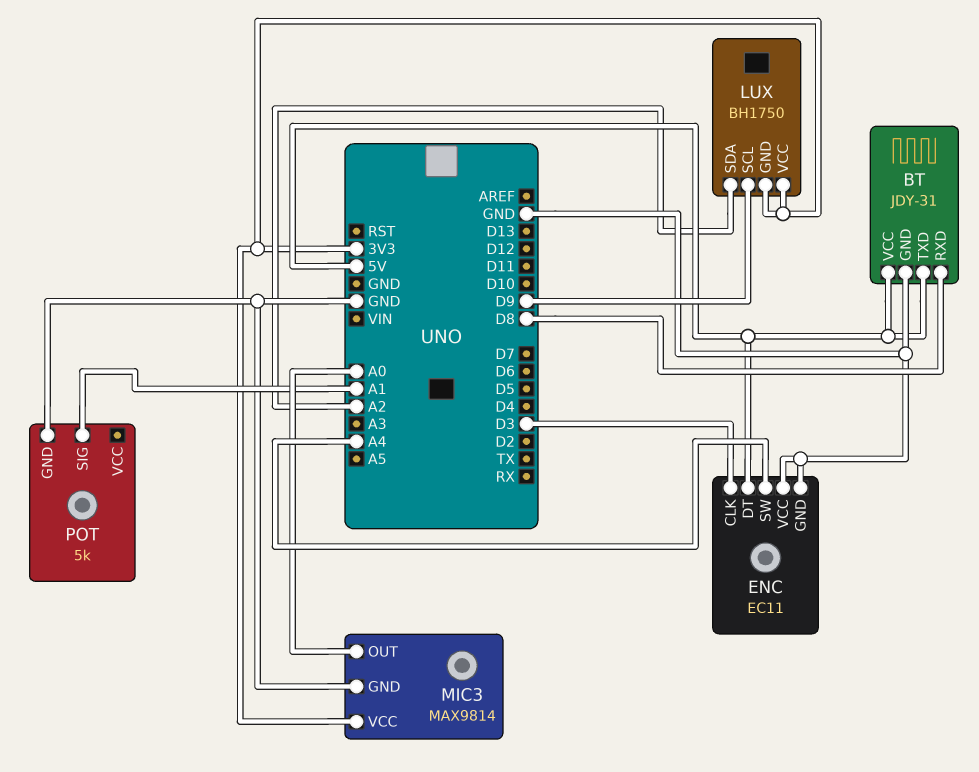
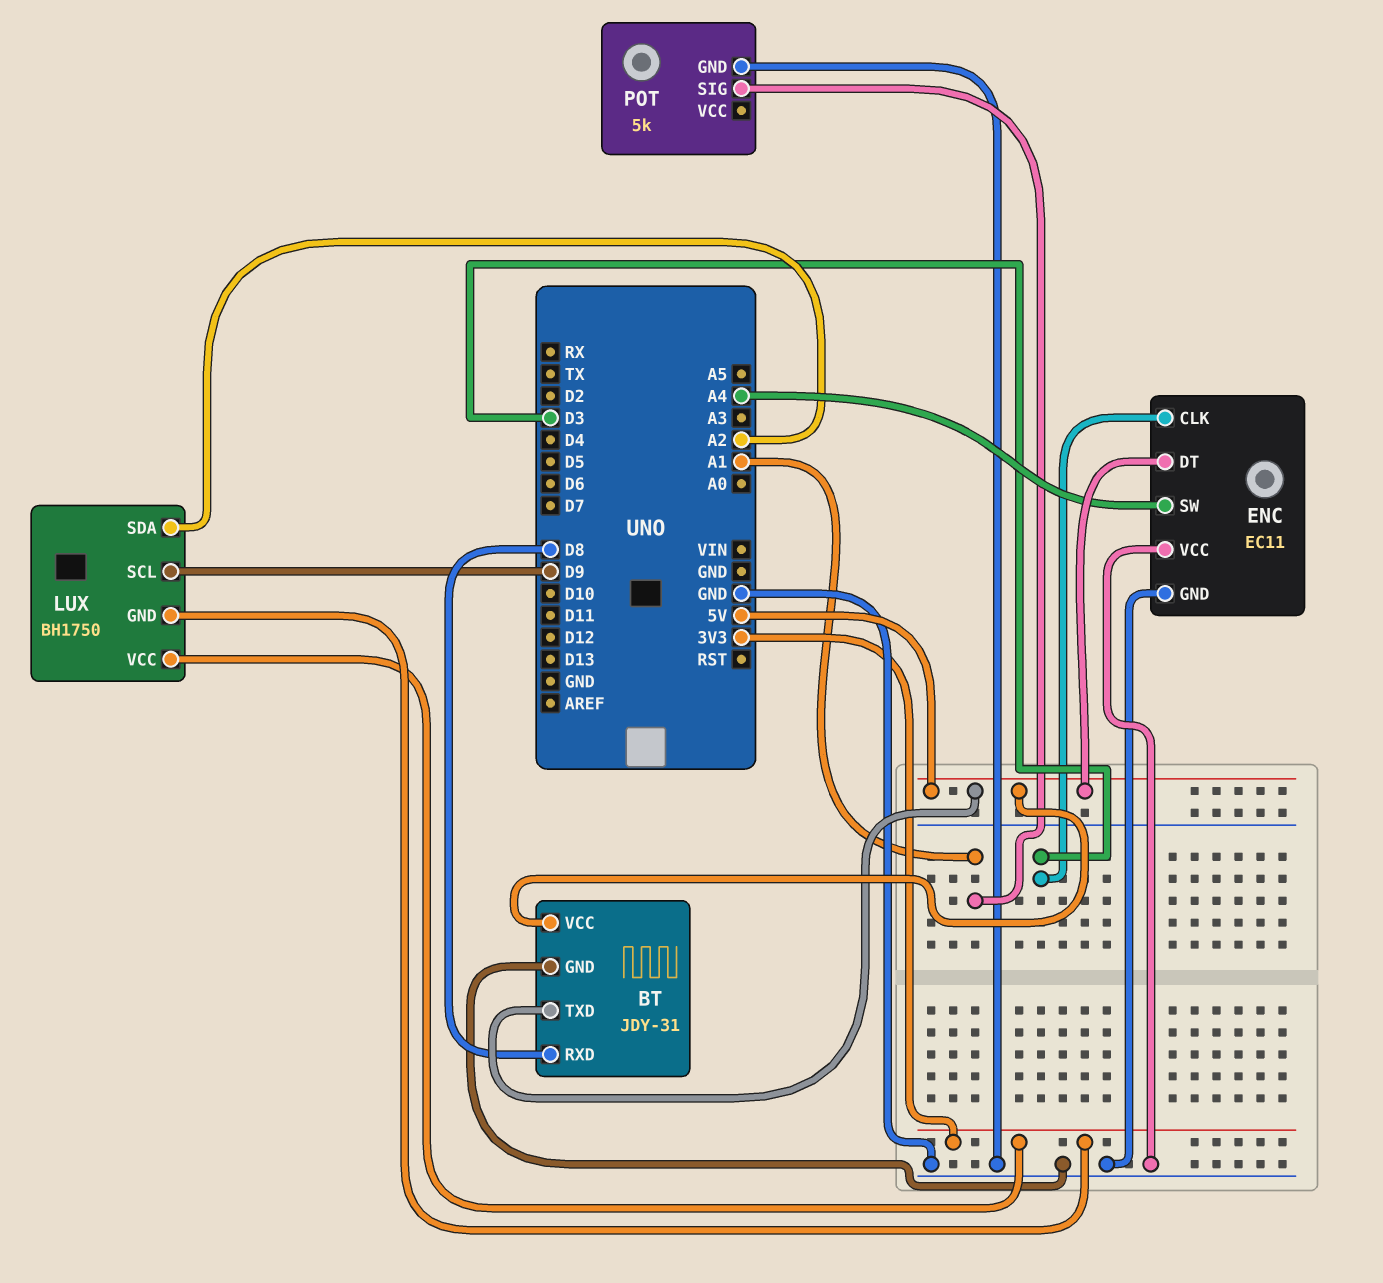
MIC3: MAX9814 -> none
MIC3 pin GND: GND -> none
MIC3 pin OUT: A0 -> none
MIC3 pin VCC: 3V3 -> none

